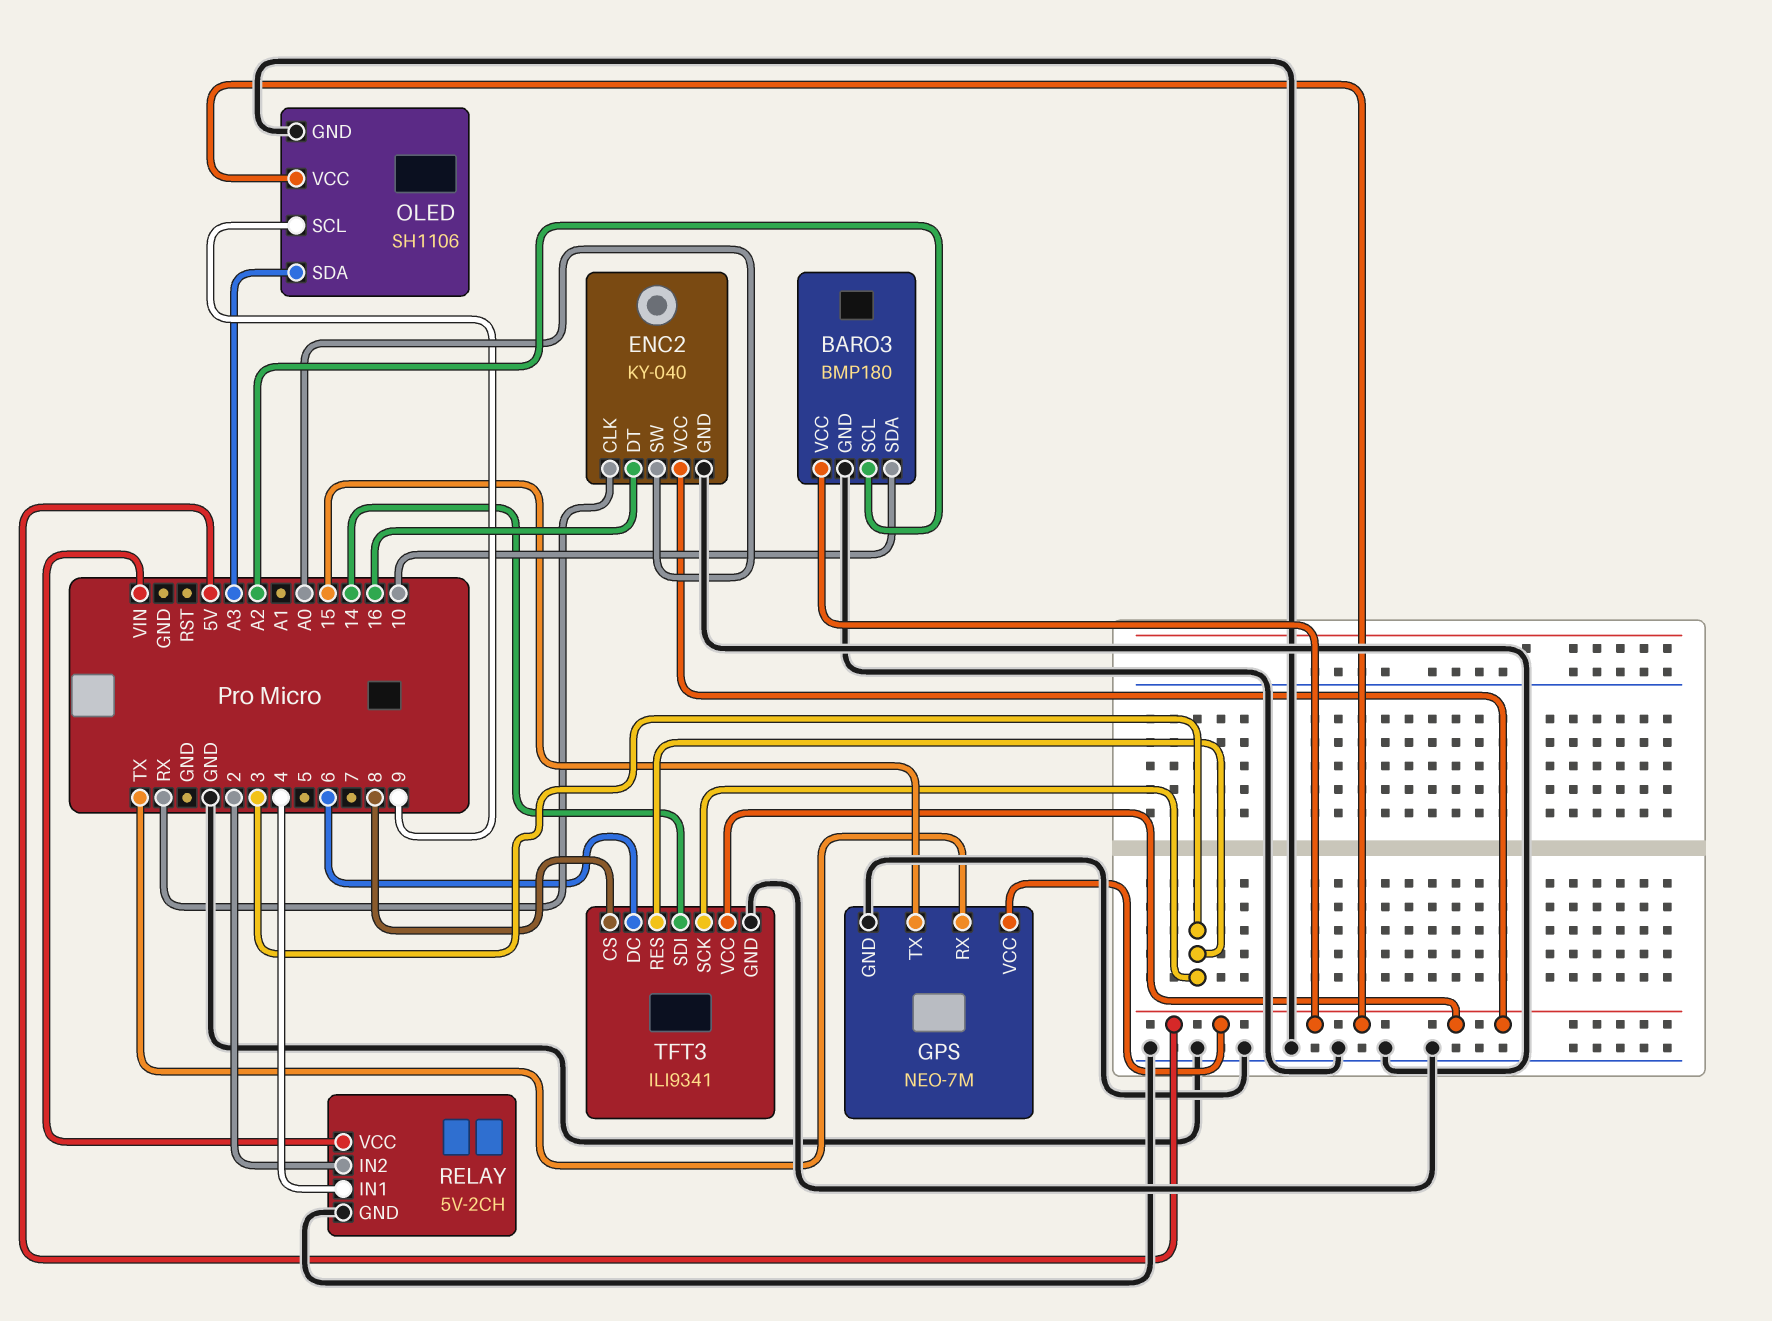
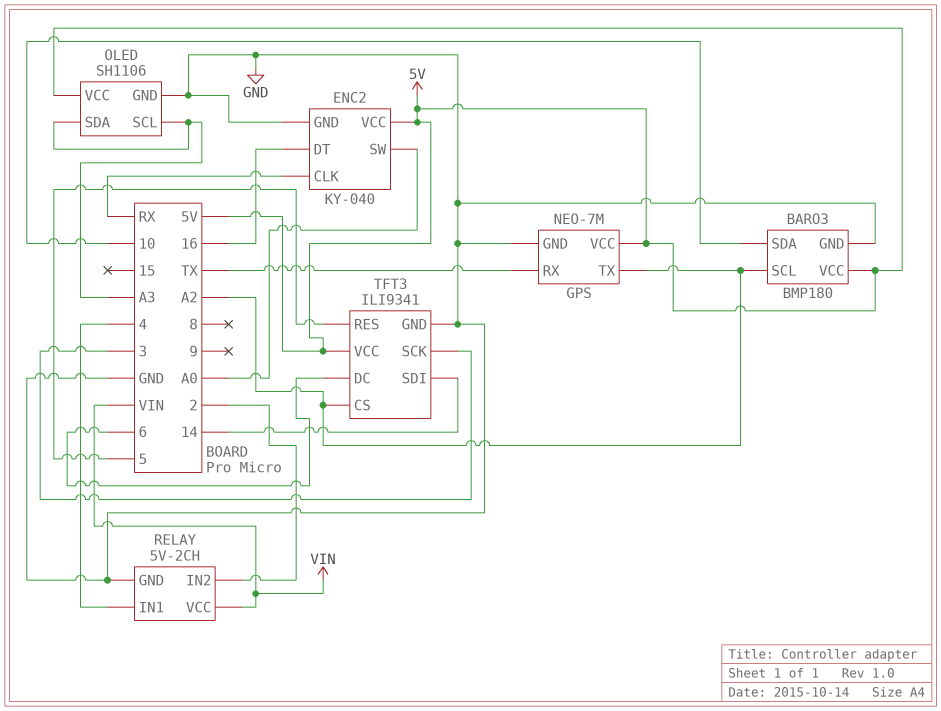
GPS pin TX: 15 -> A2
OLED pin SCL: 9 -> A3
TFT3 pin CS: 8 -> A2
TFT3 pin RES: 3 -> 5

